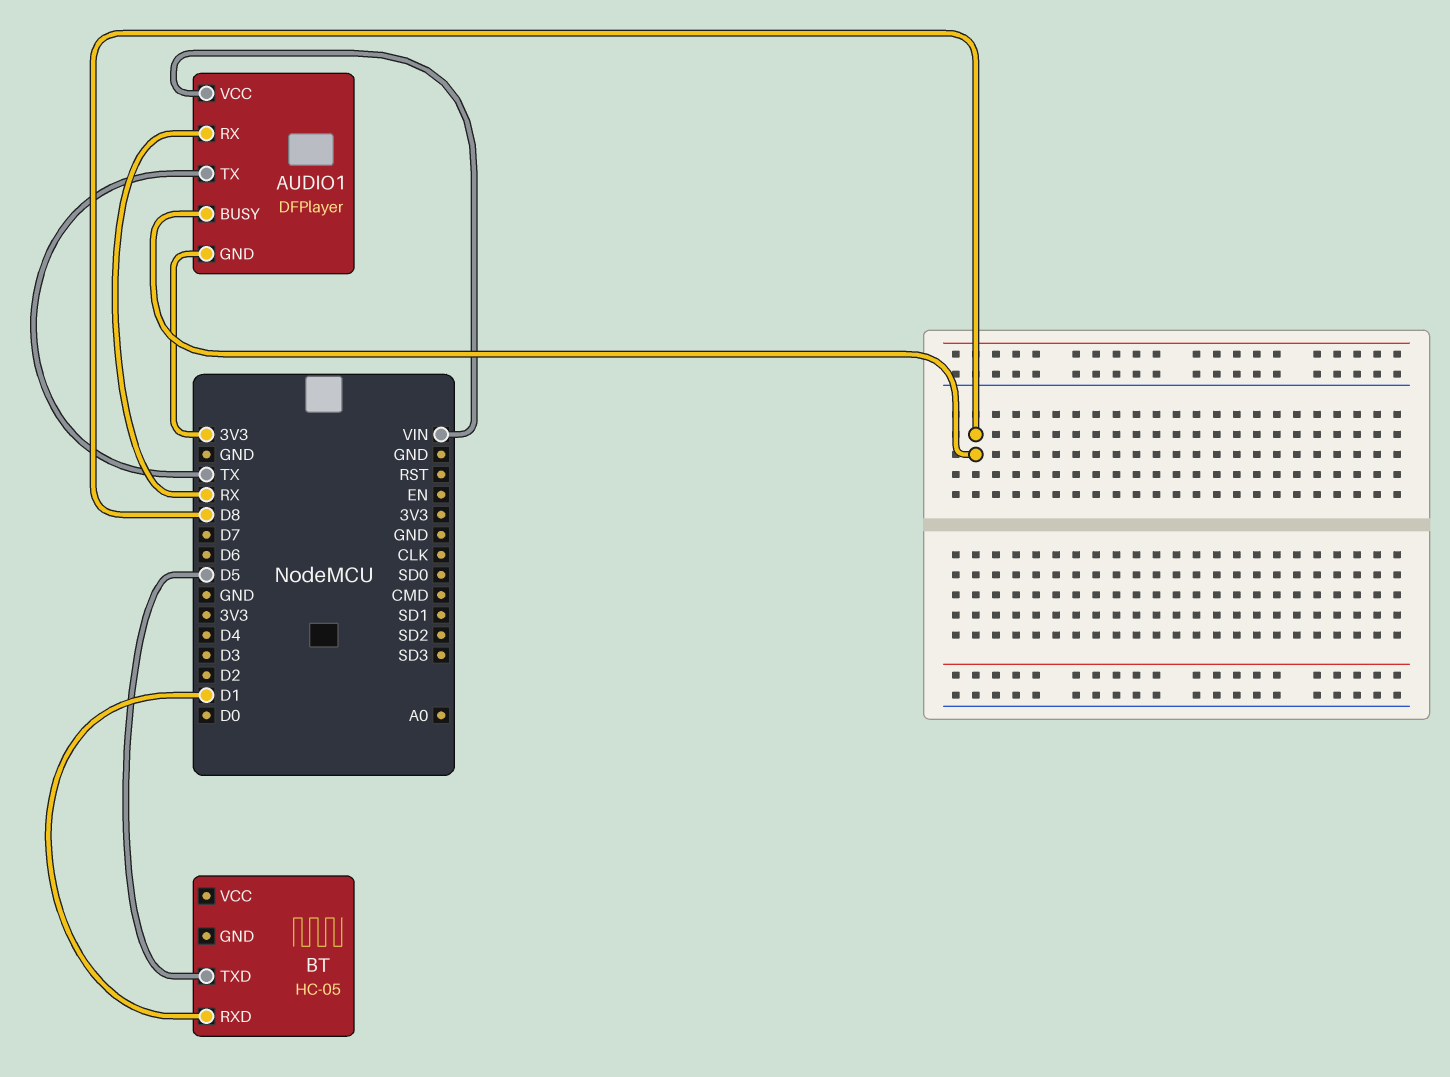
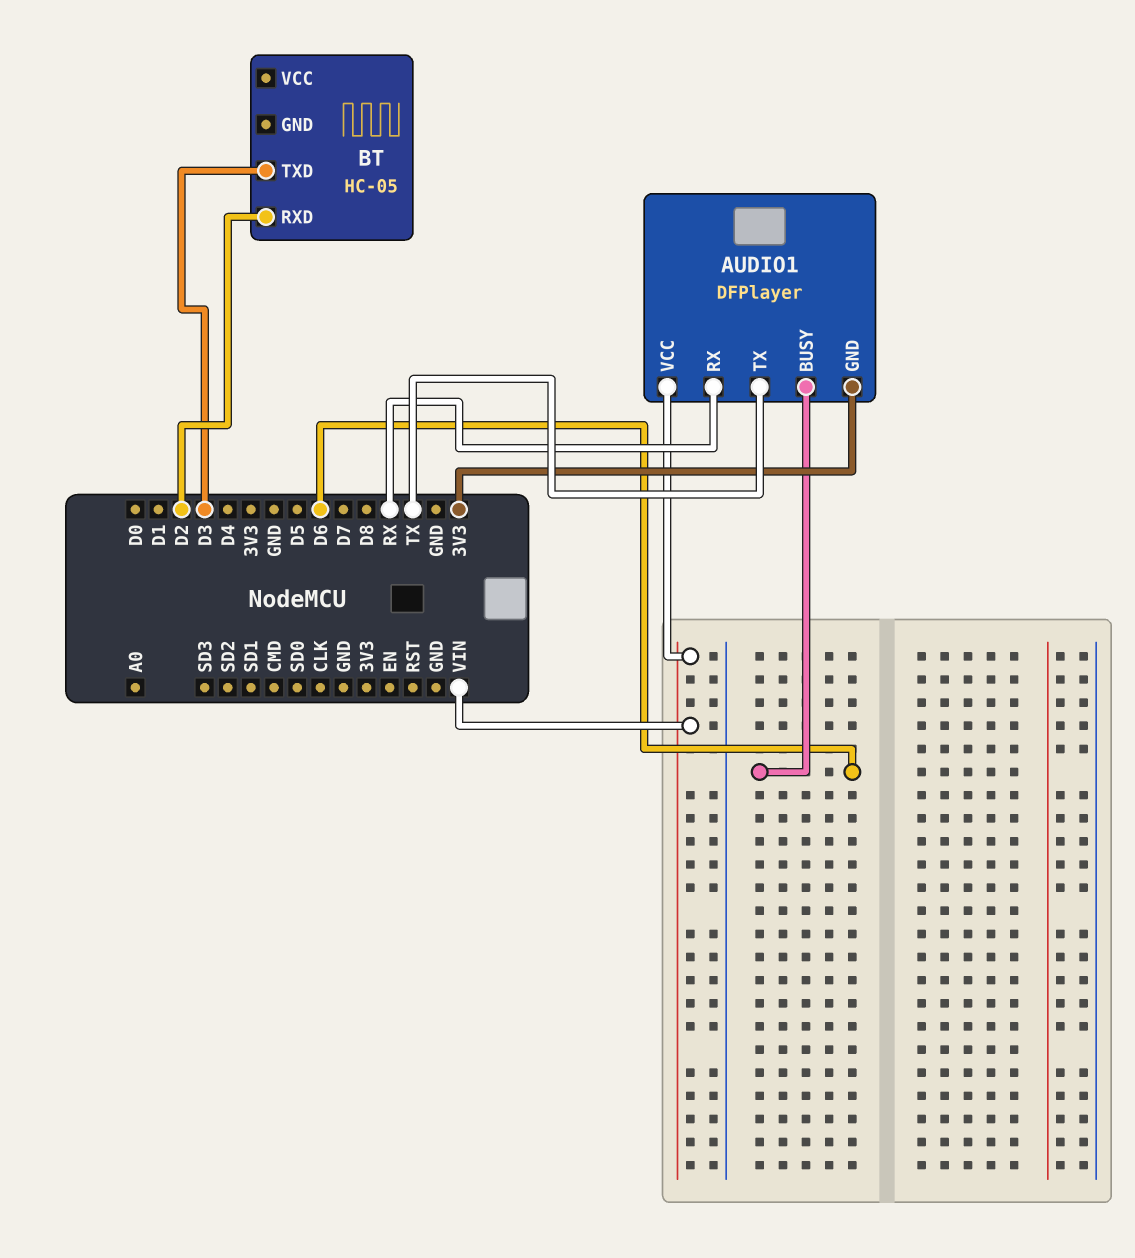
AUDIO1 pin BUSY: D8 -> D6
BT pin RXD: D1 -> D2
BT pin TXD: D5 -> D3

